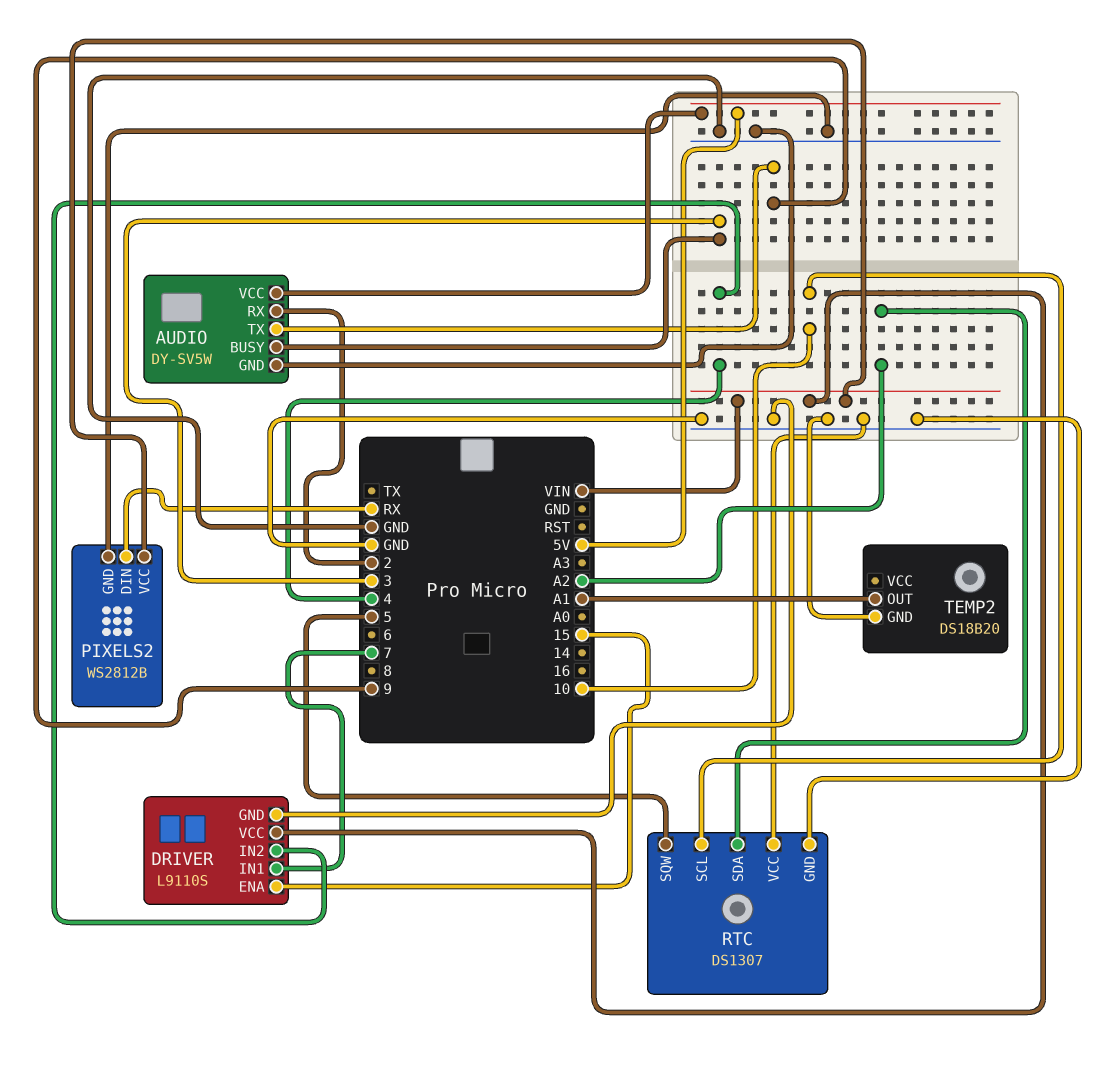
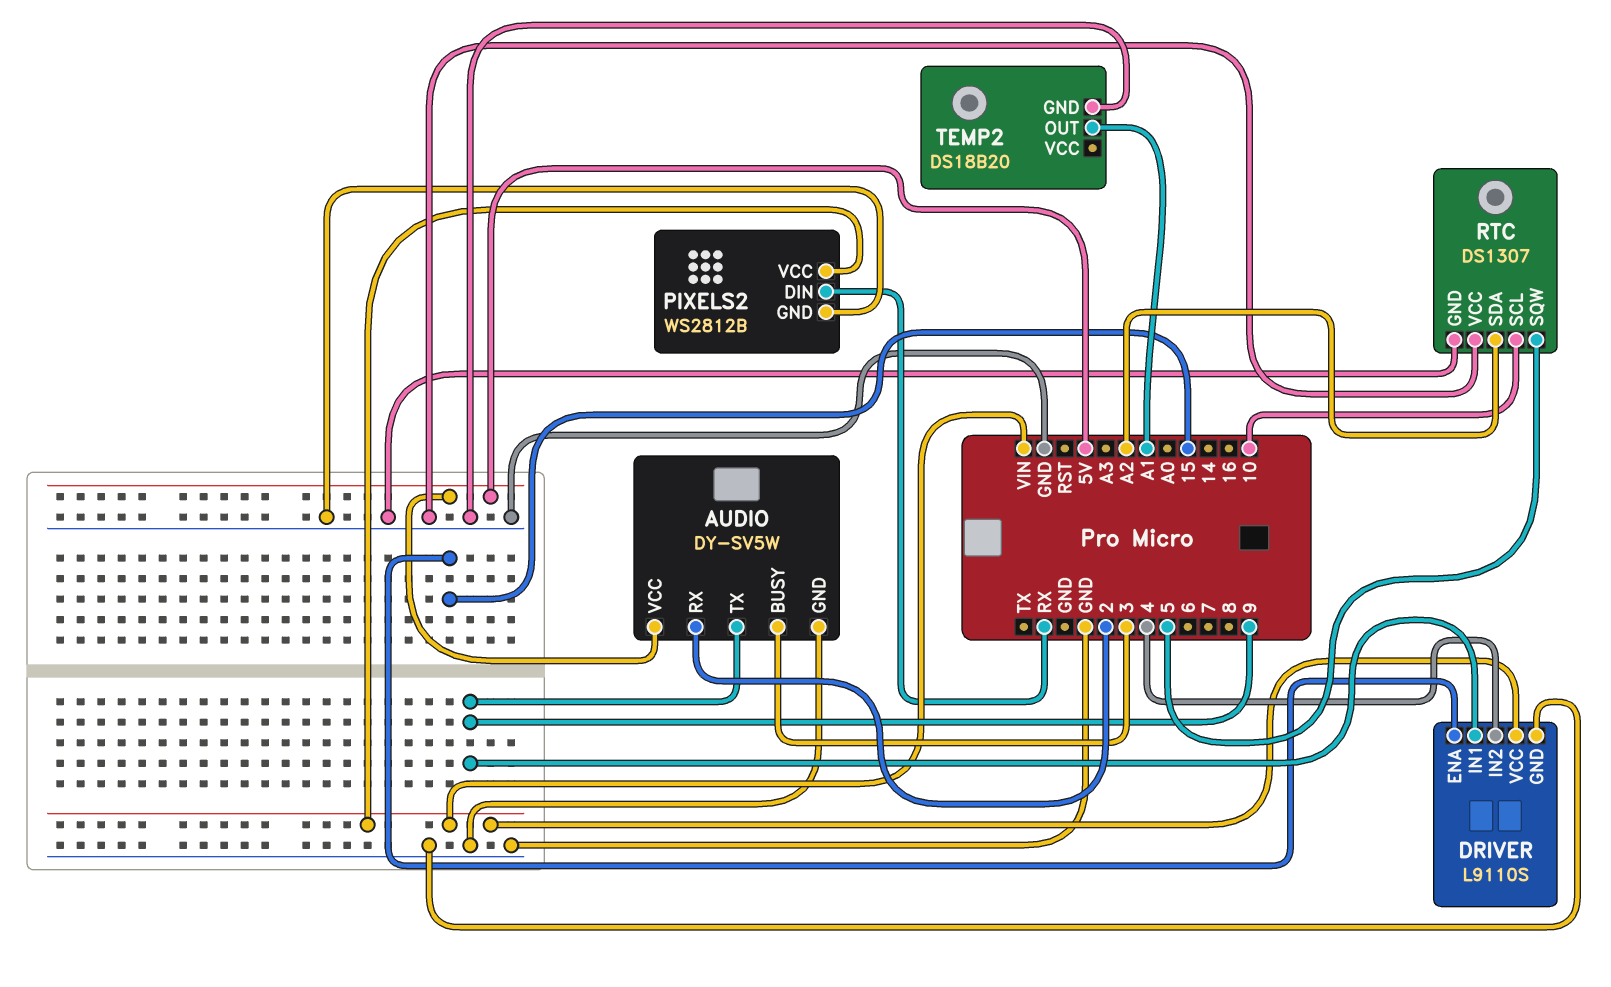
DRIVER pin IN1: 7 -> 9

